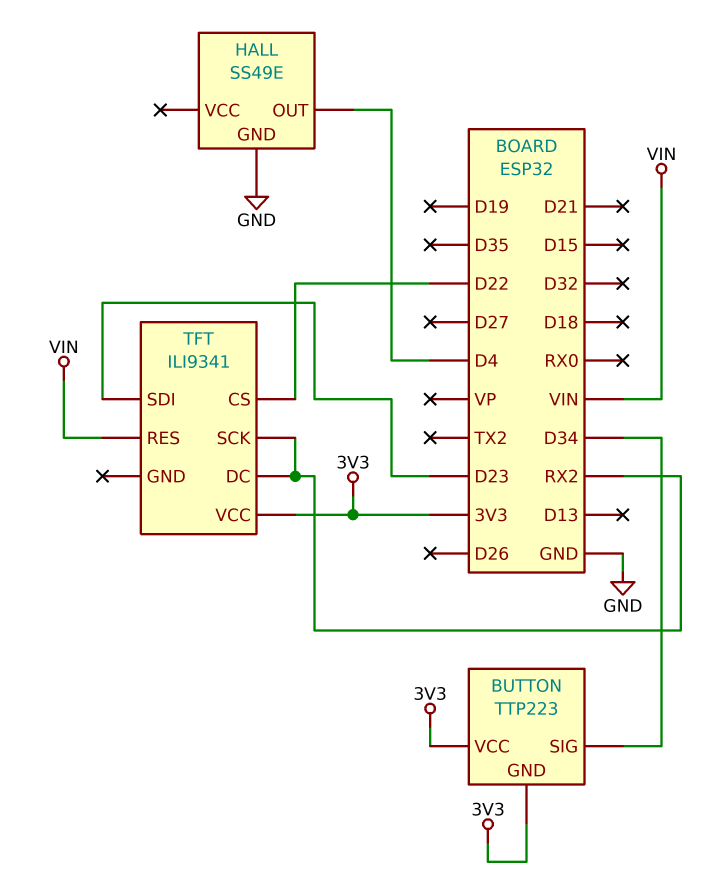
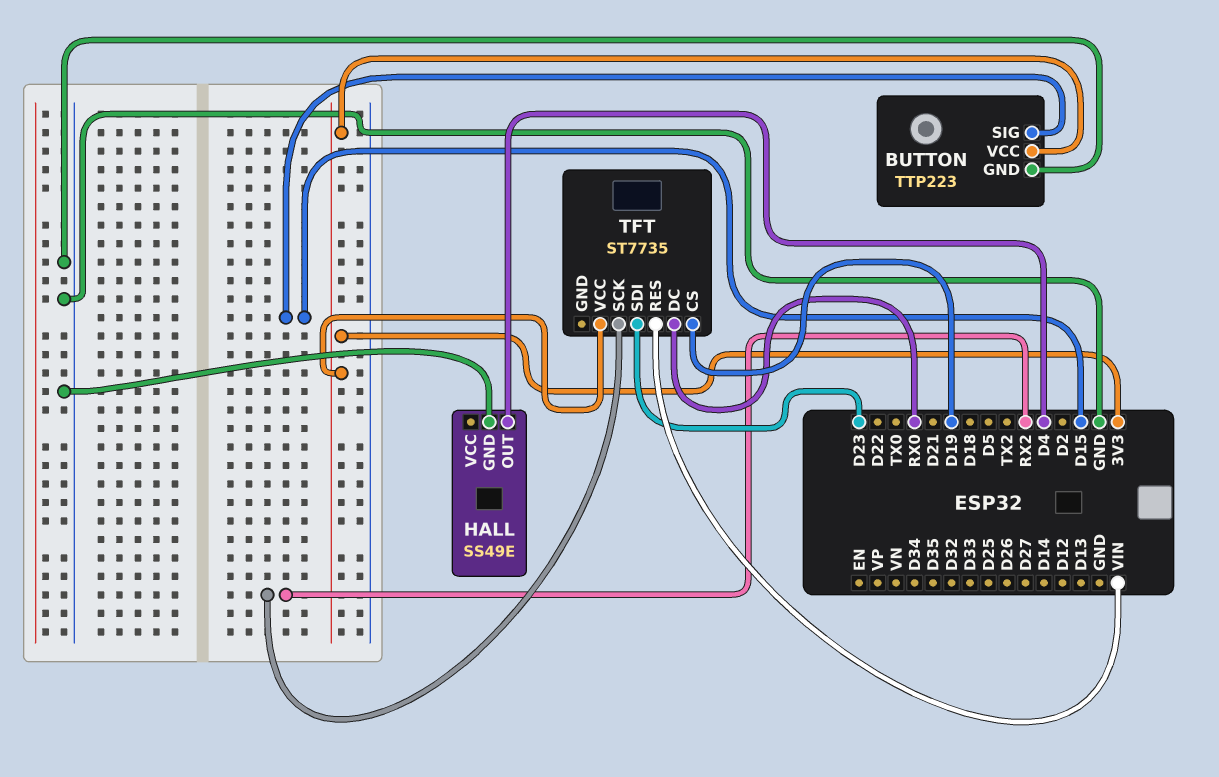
BUTTON pin GND: 3V3 -> GND
BUTTON pin SIG: D34 -> D15
TFT: ILI9341 -> ST7735
TFT pin CS: D22 -> D19
TFT pin DC: RX2 -> RX0

